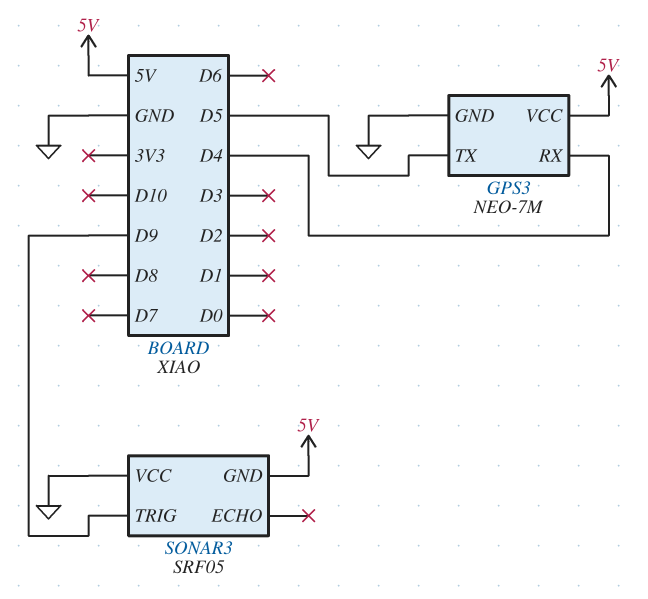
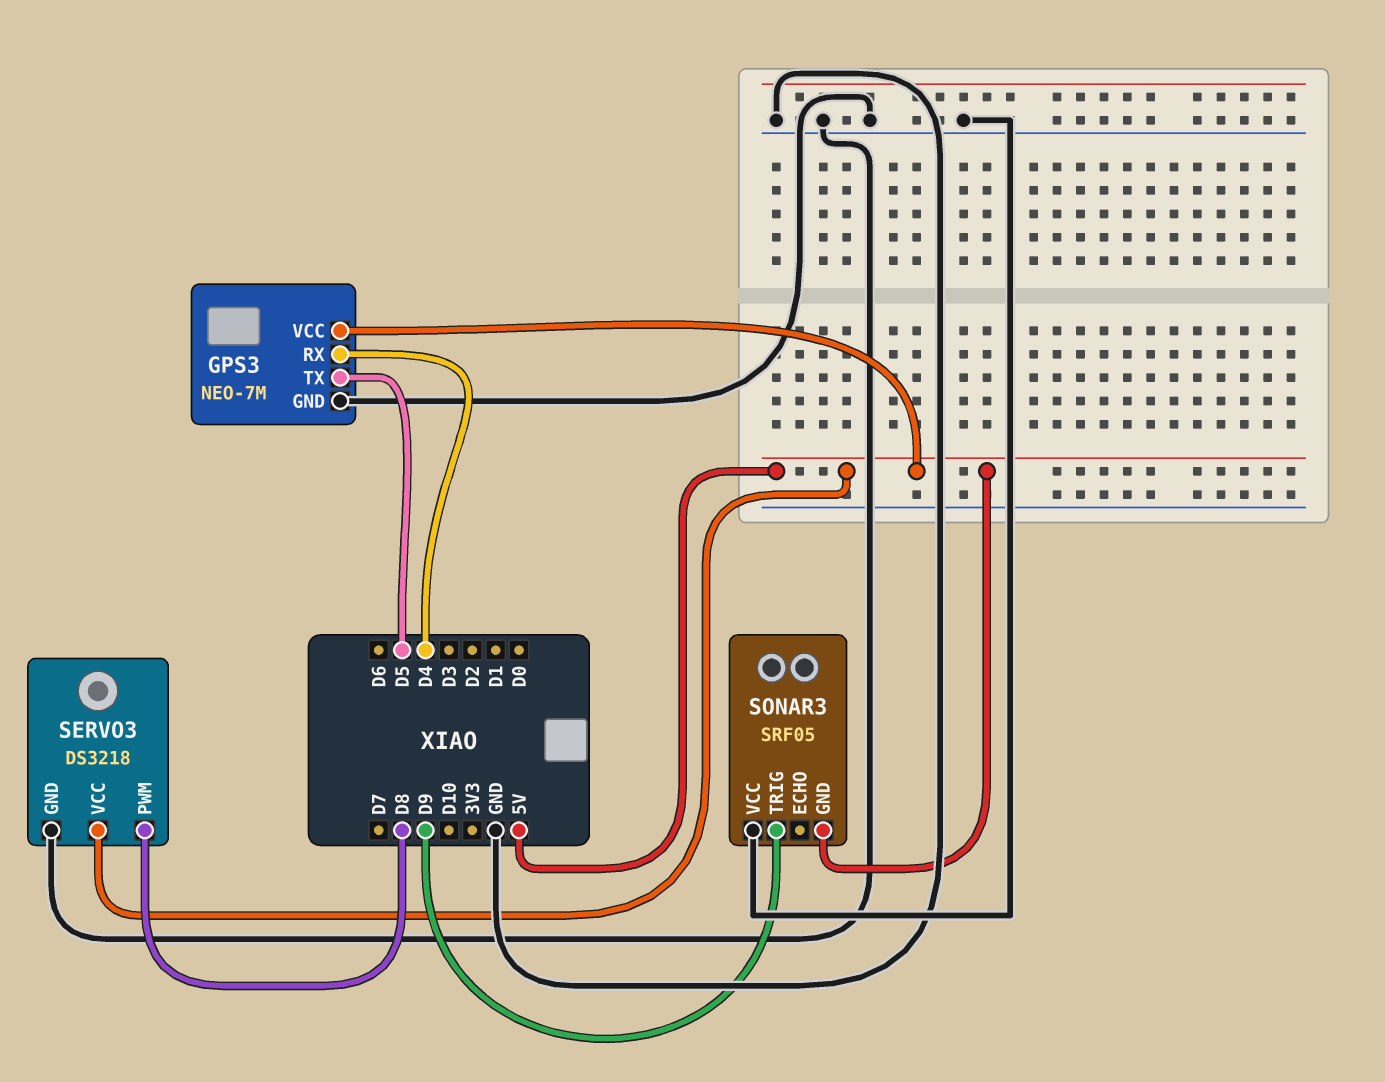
SERVO3: none -> DS3218
SERVO3 pin GND: none -> GND
SERVO3 pin PWM: none -> D8
SERVO3 pin VCC: none -> 5V

